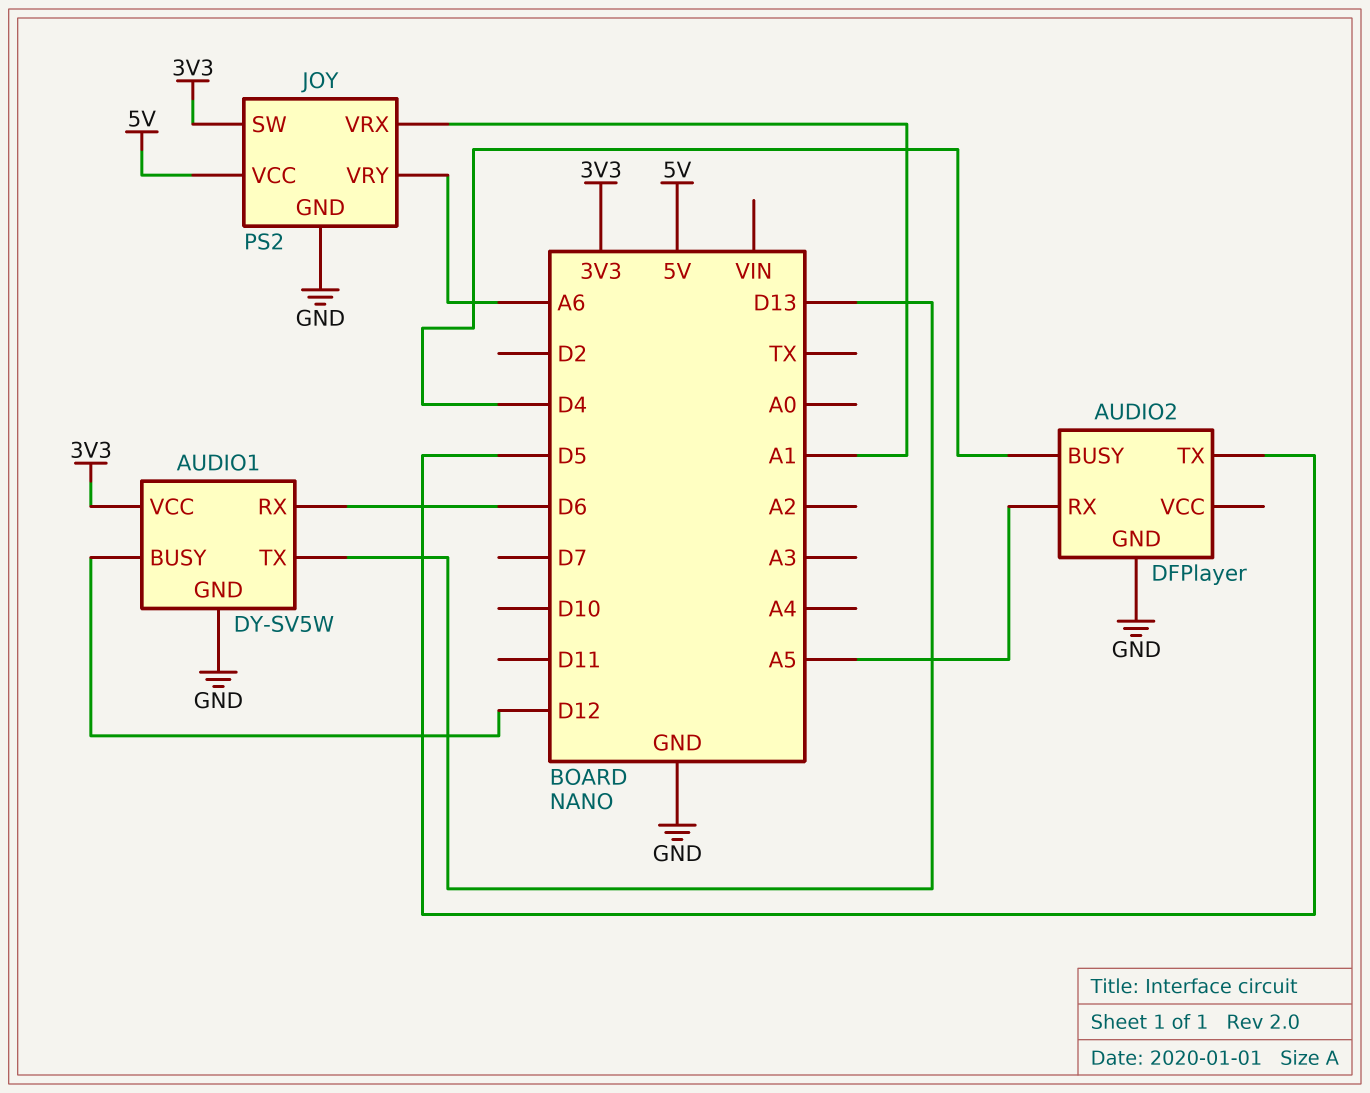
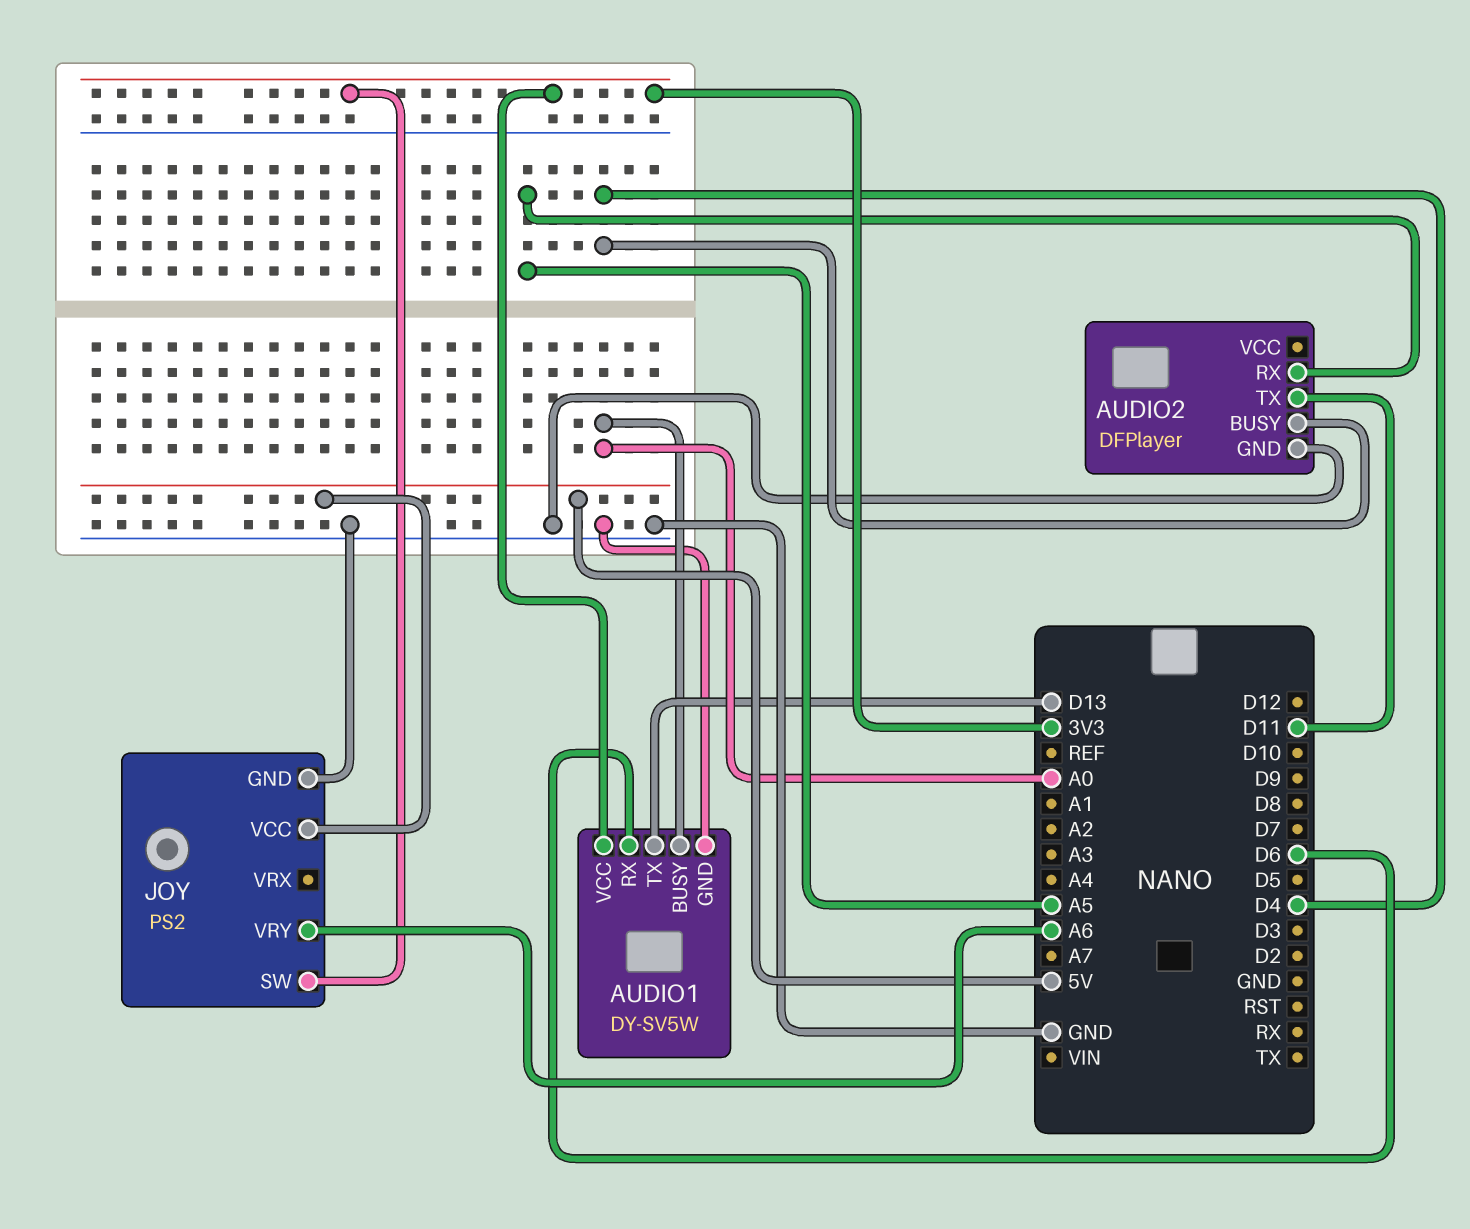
AUDIO1 pin BUSY: D12 -> A0
AUDIO2 pin TX: D5 -> D11
JOY pin VRX: A1 -> none

